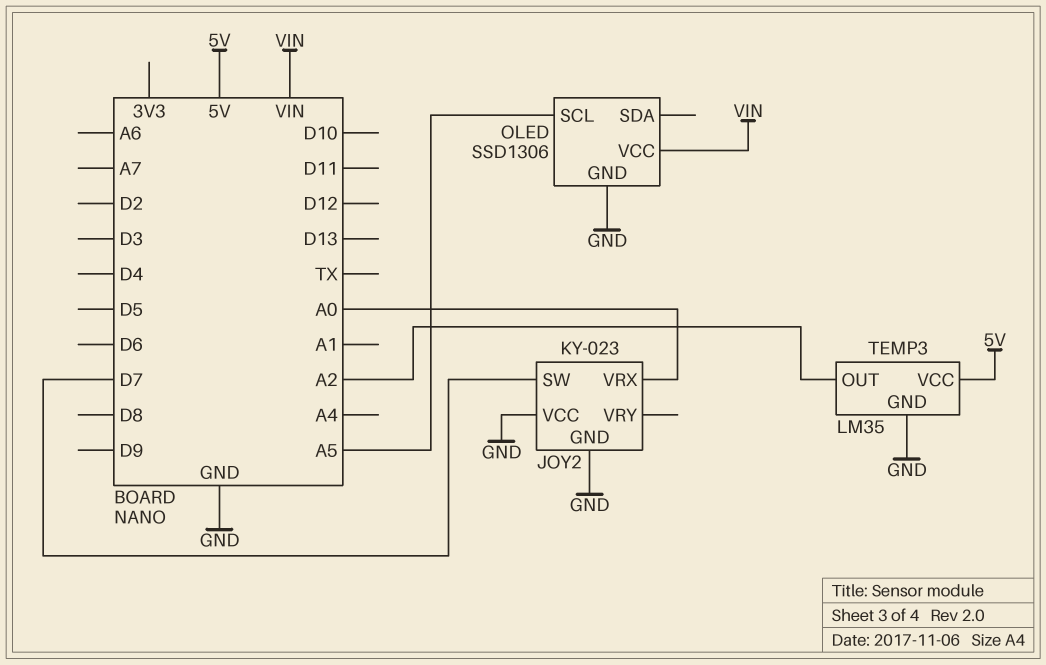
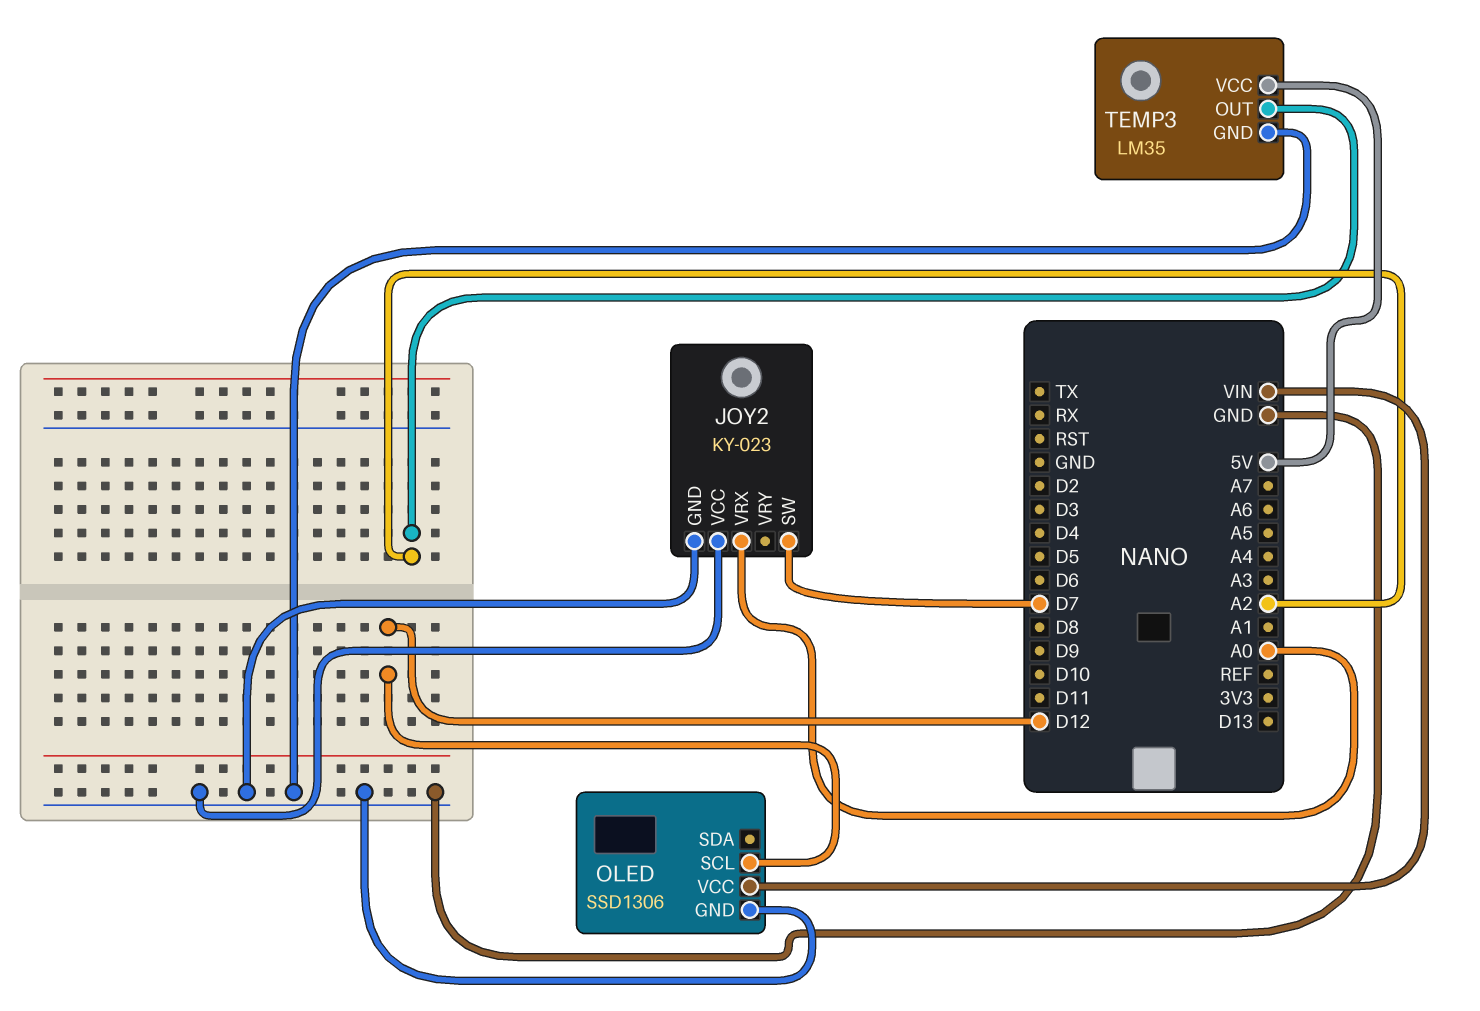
OLED pin SCL: A5 -> D12

